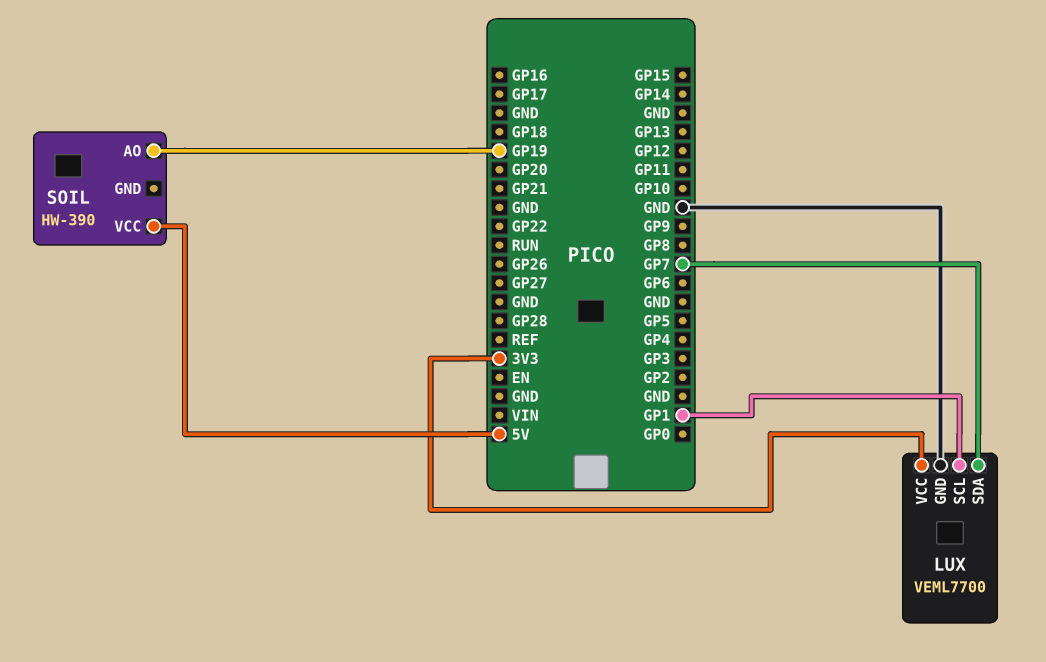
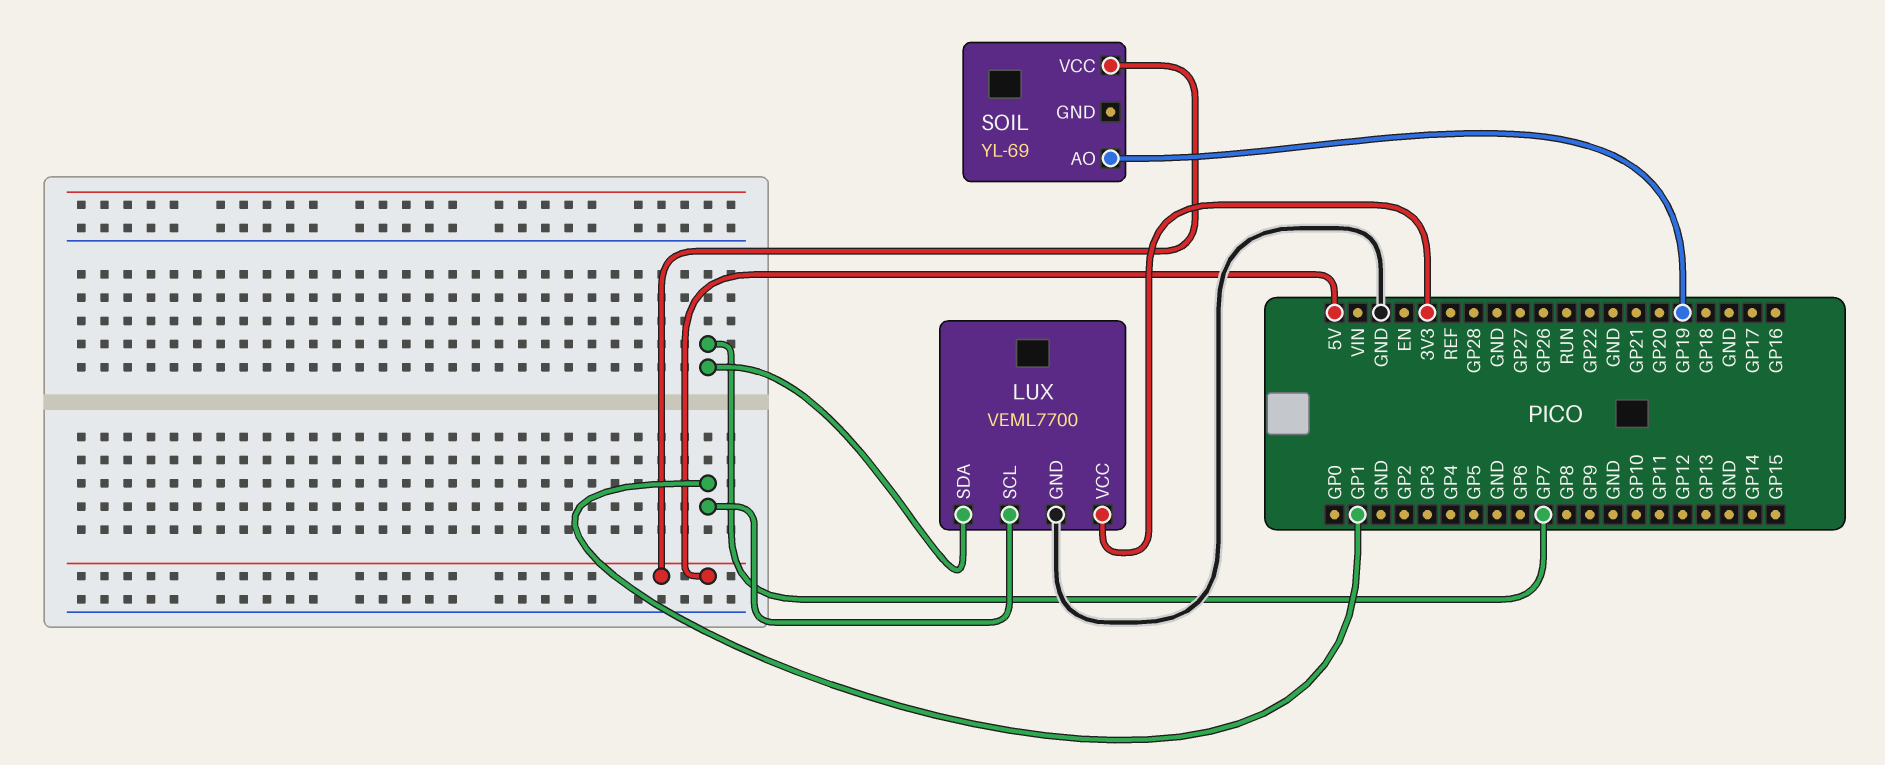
SOIL: HW-390 -> YL-69

